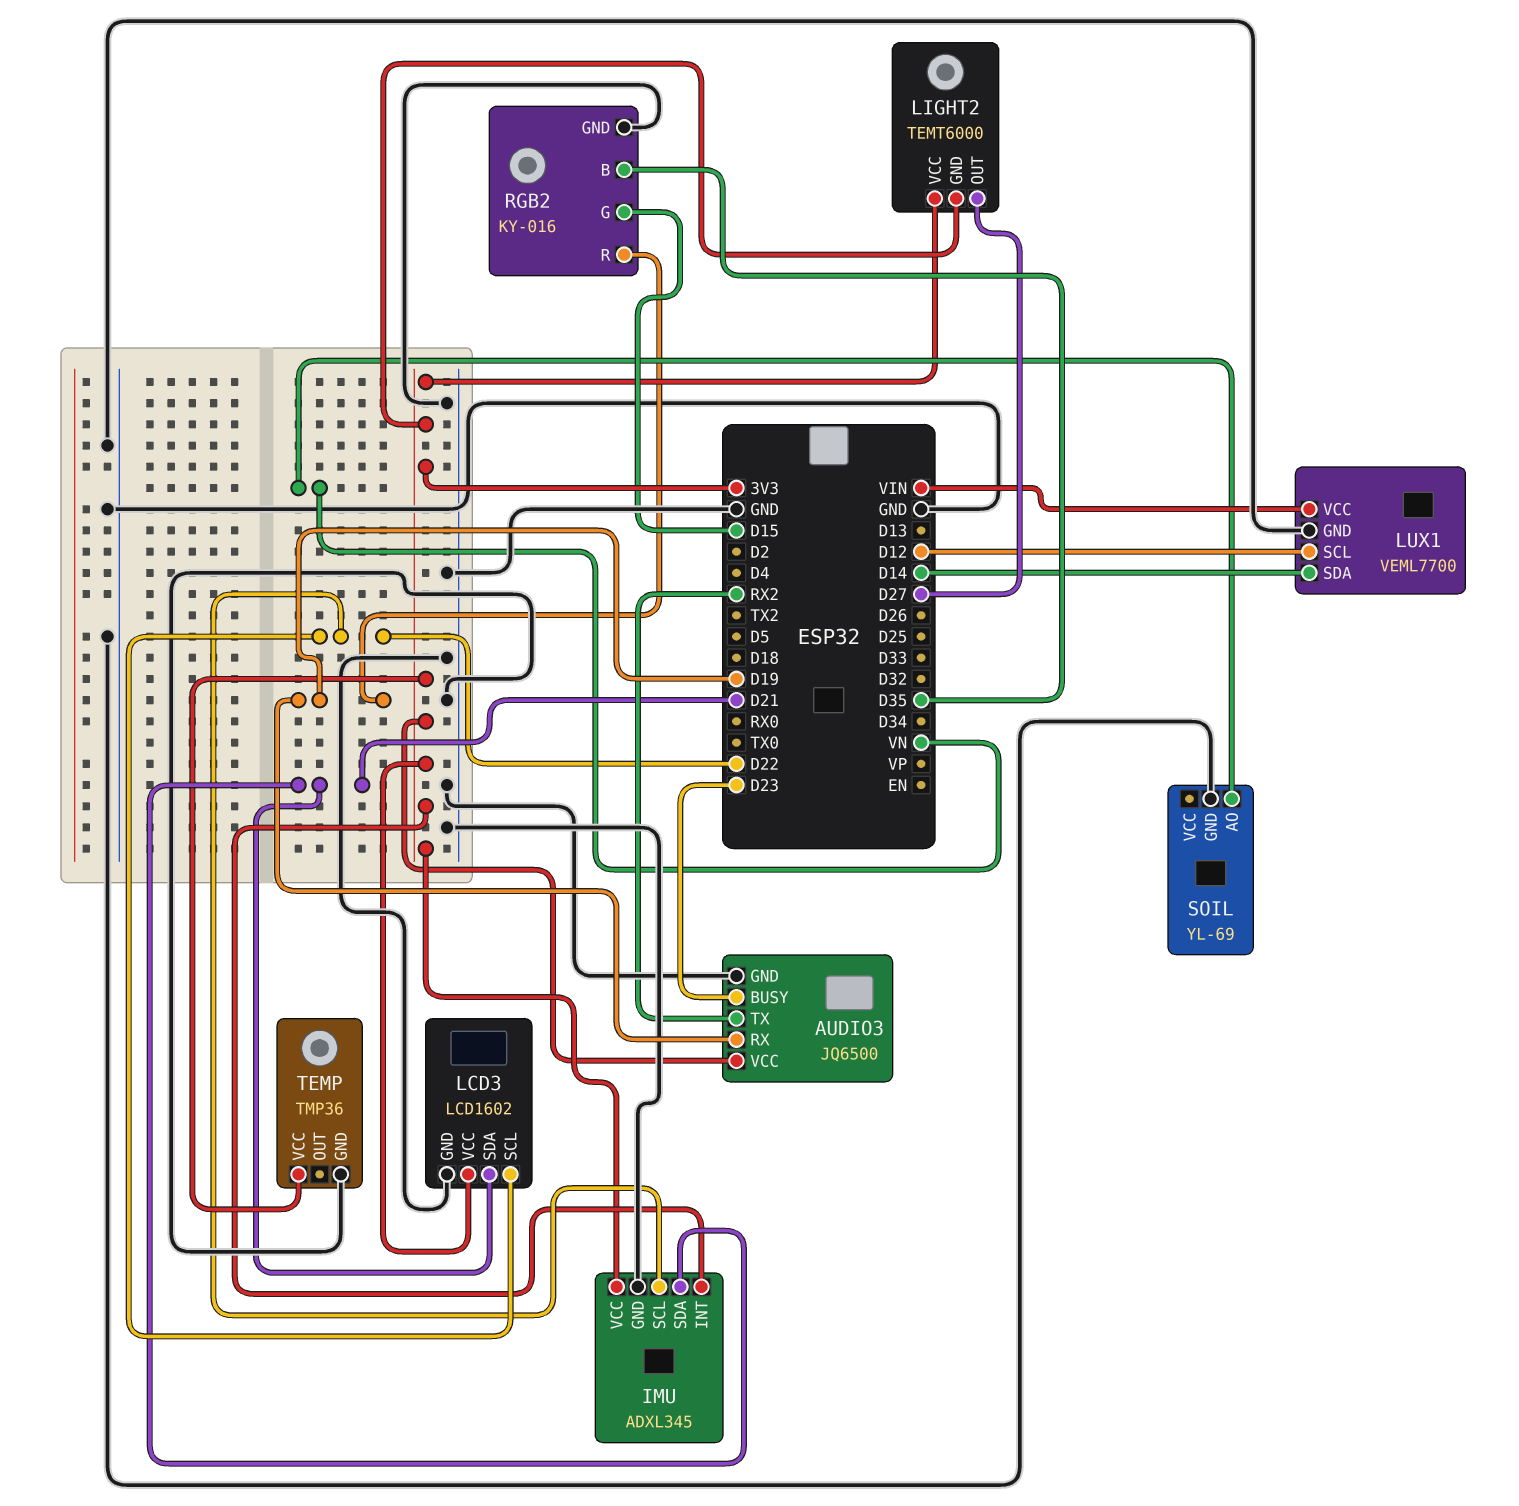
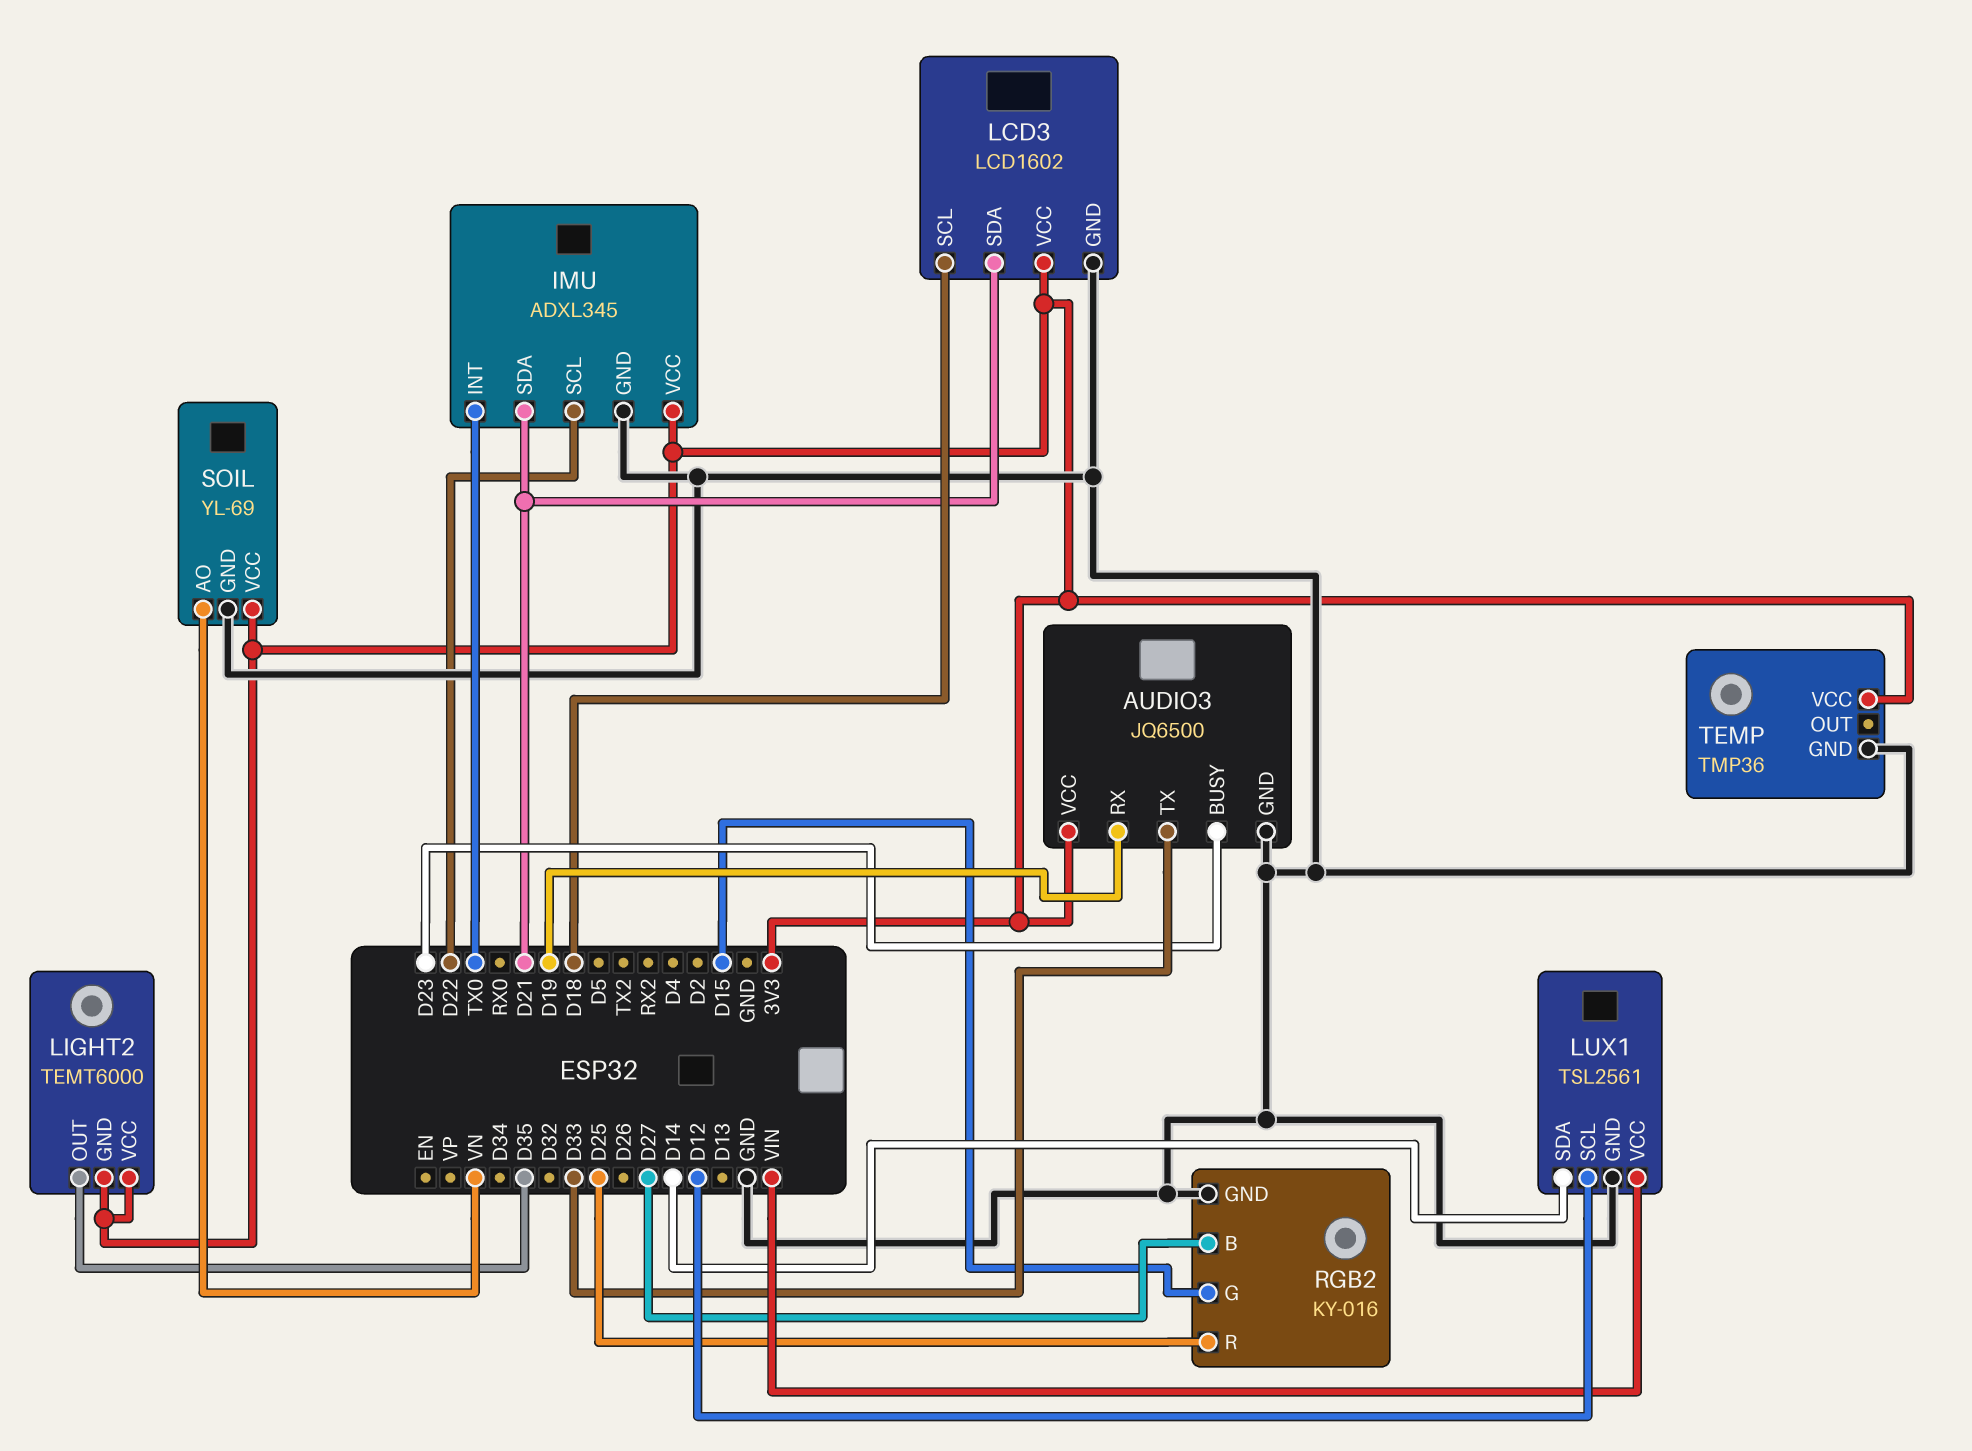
AUDIO3 pin TX: RX2 -> D33
IMU pin INT: 3V3 -> TX0
LCD3 pin SCL: D22 -> D18
LIGHT2 pin OUT: D27 -> D35
LUX1: VEML7700 -> TSL2561
RGB2 pin B: D35 -> D27
RGB2 pin R: D19 -> D25
SOIL pin VCC: none -> 3V3

